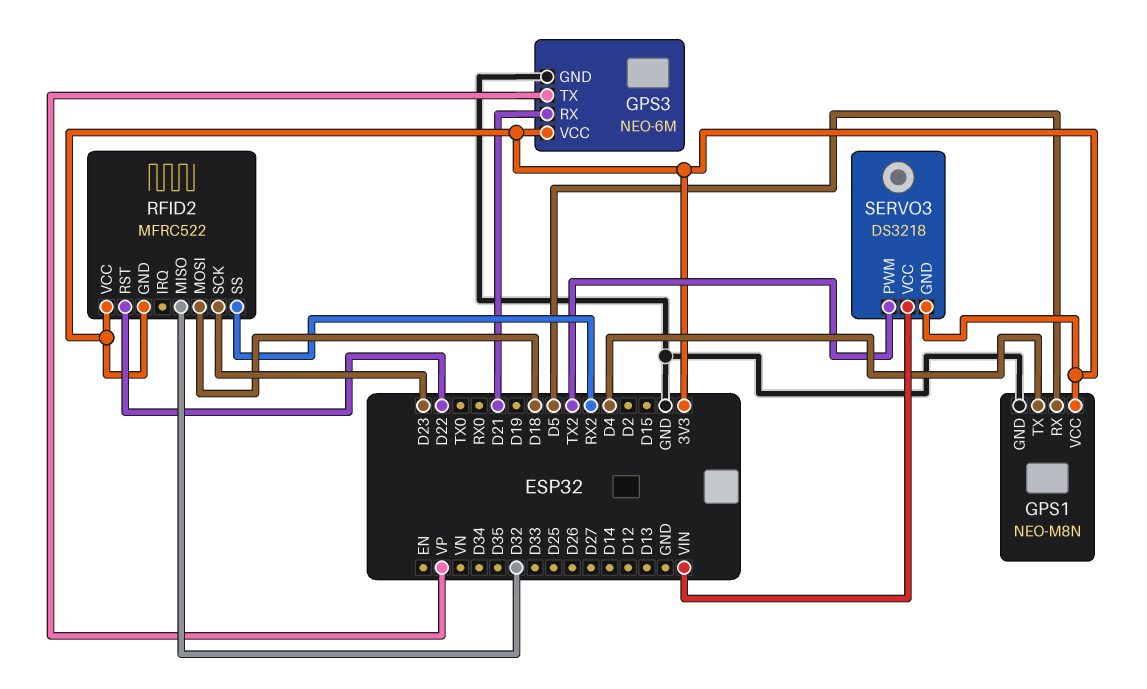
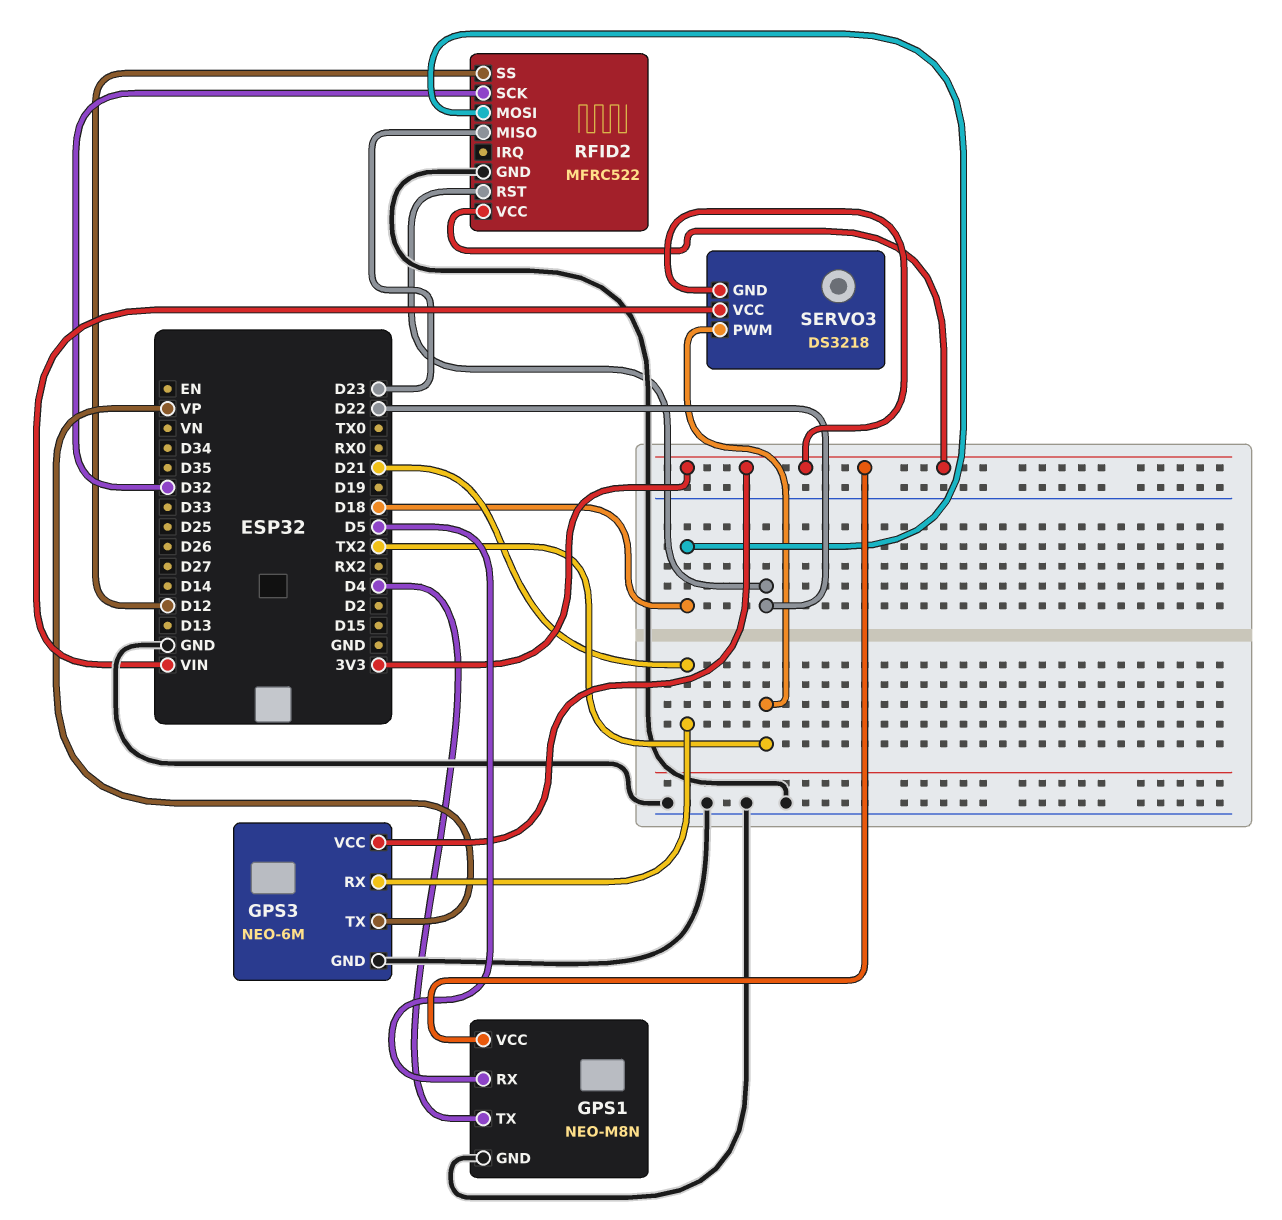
RFID2 pin GND: 3V3 -> GND
RFID2 pin MISO: D32 -> D23
RFID2 pin SCK: D23 -> D32
RFID2 pin SS: RX2 -> D12

